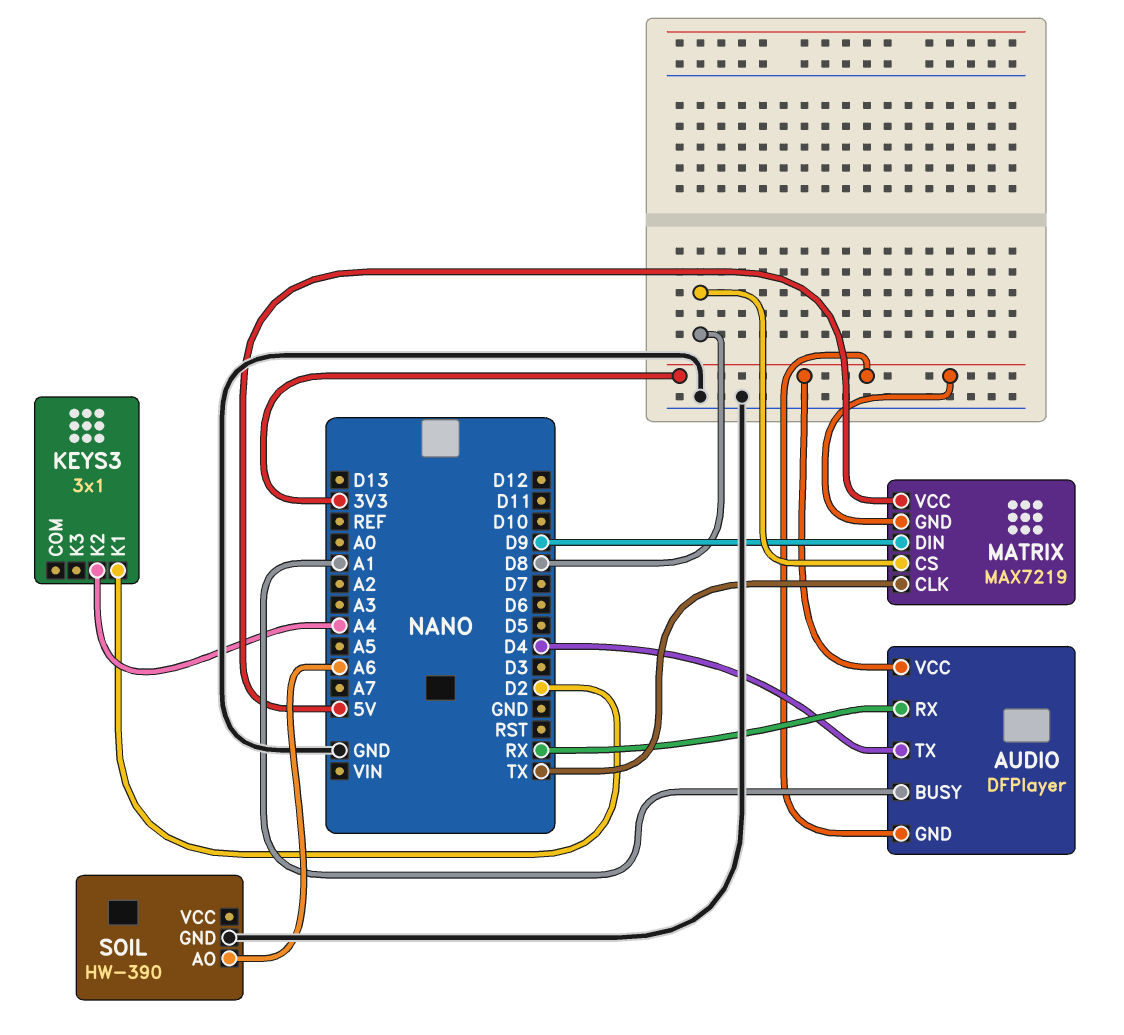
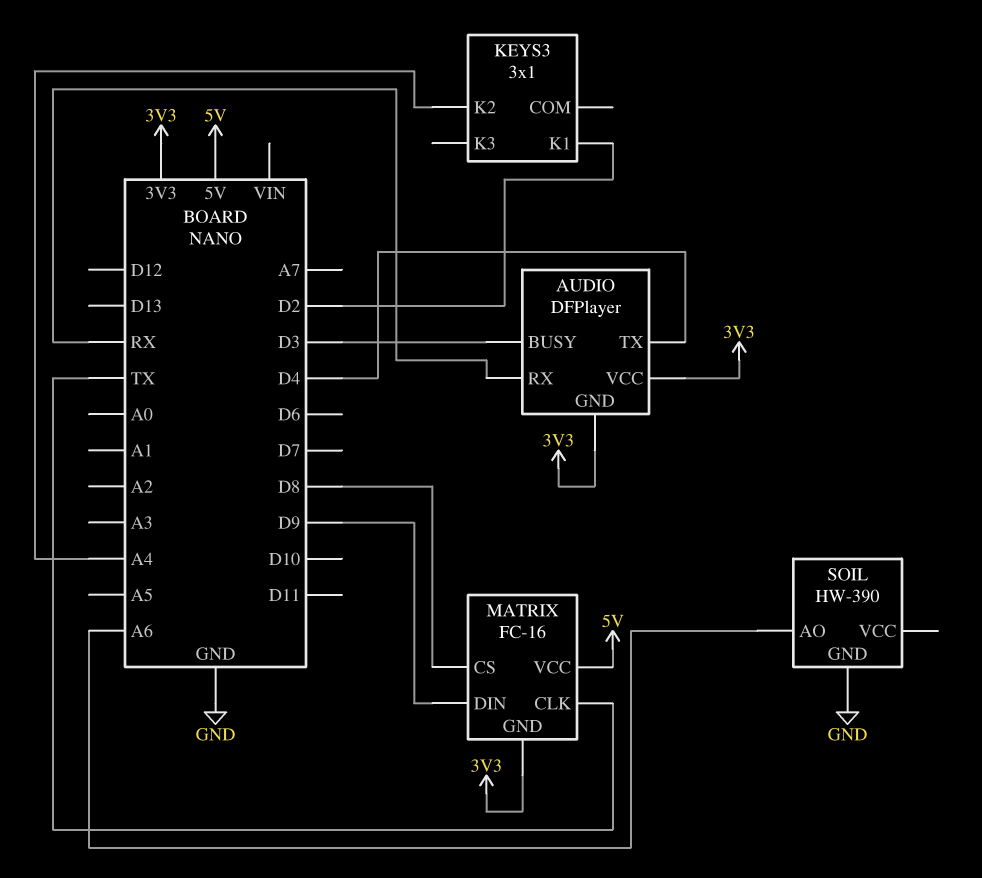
AUDIO pin BUSY: A1 -> D3
MATRIX: MAX7219 -> FC-16

